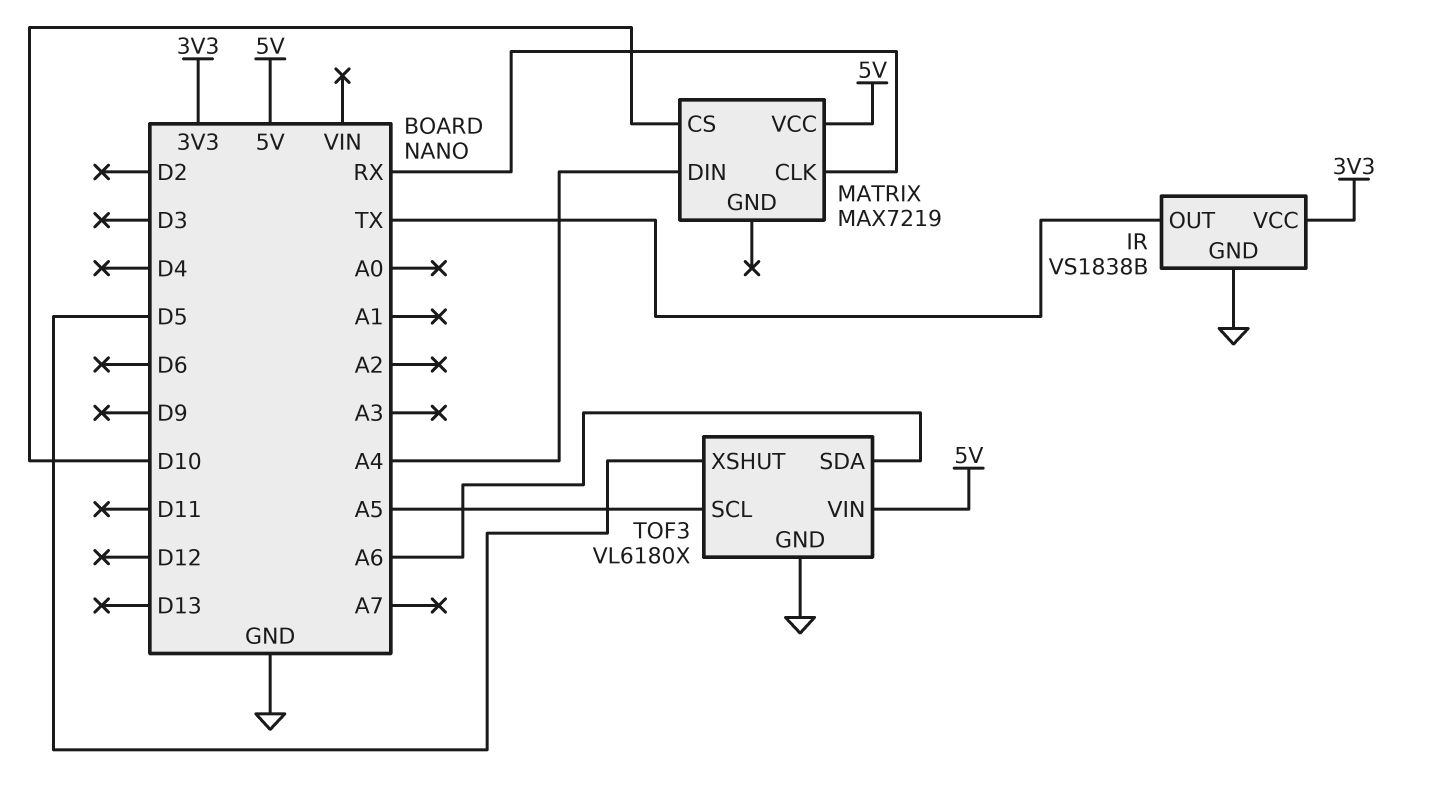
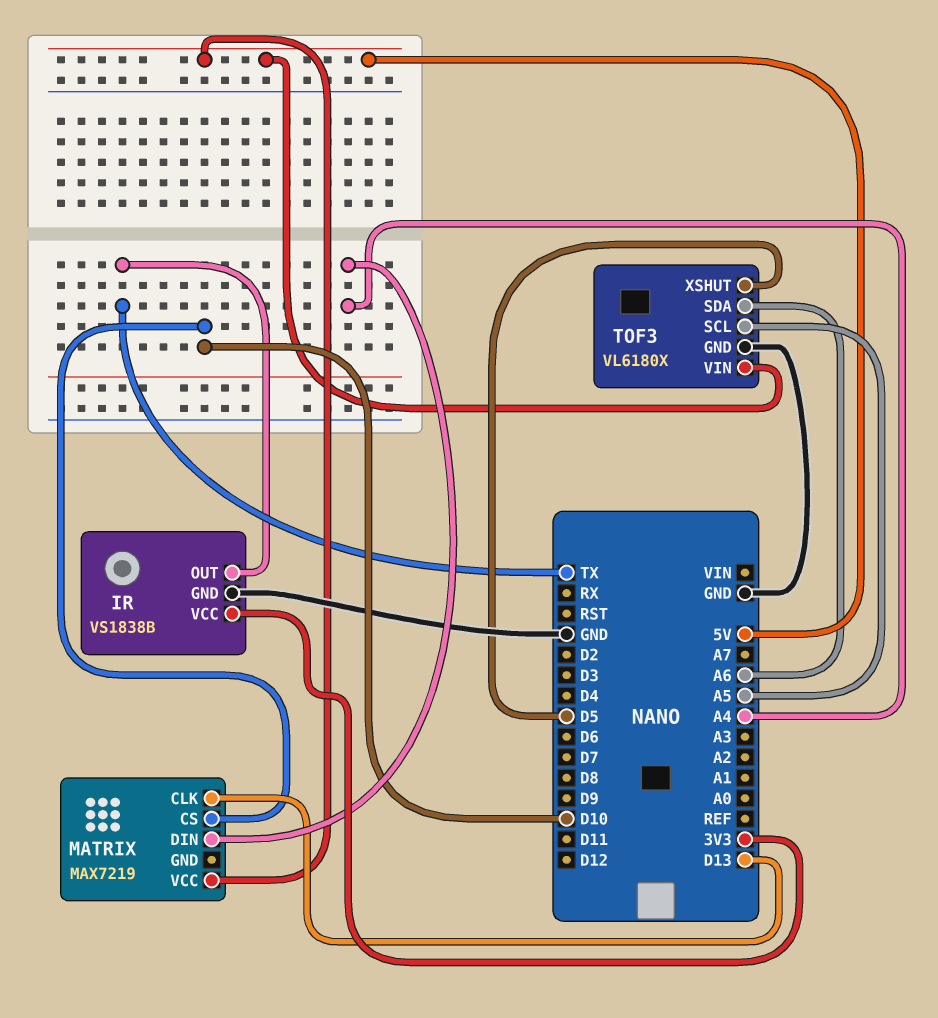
MATRIX pin CLK: RX -> D13

